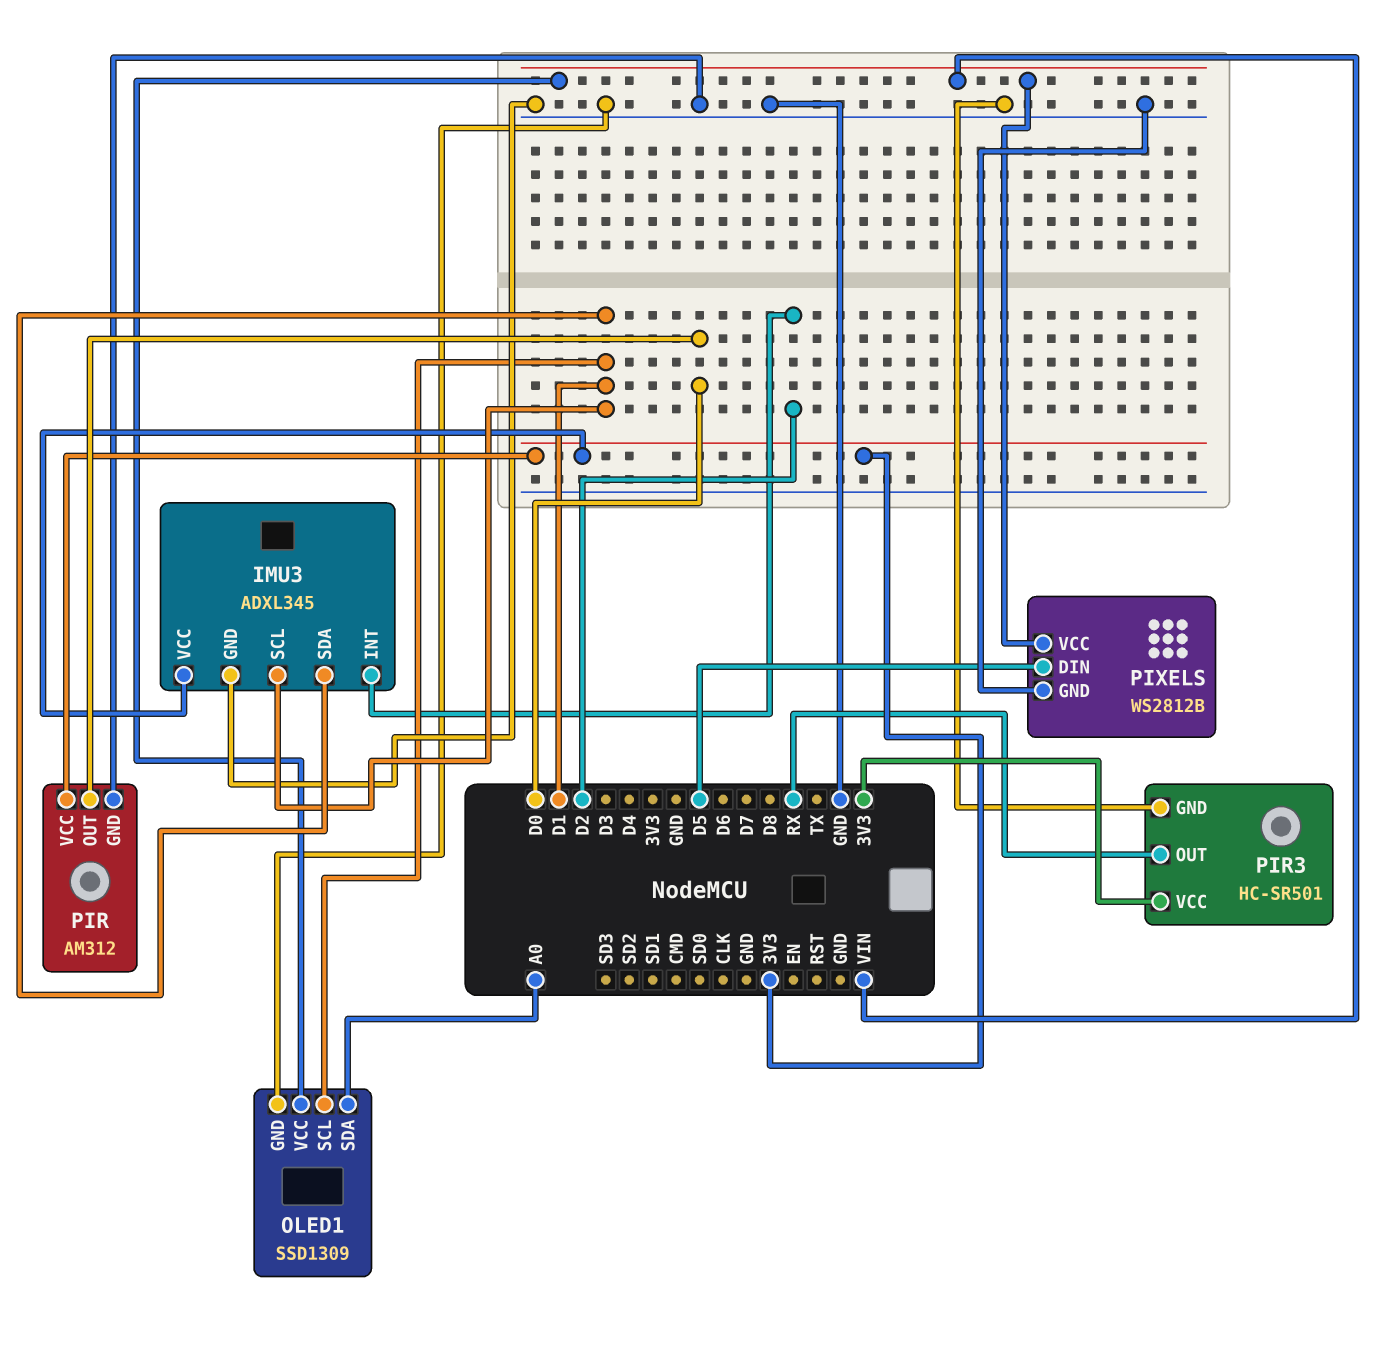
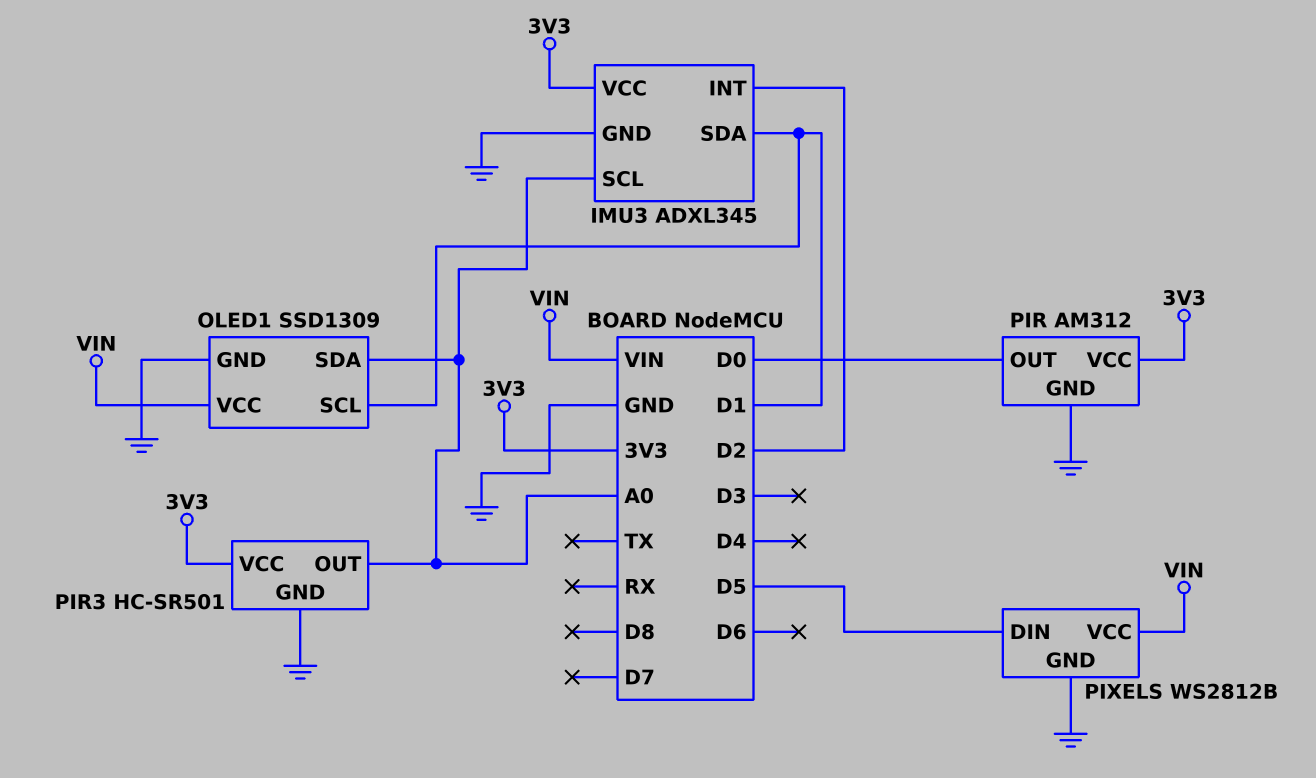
IMU3 pin SCL: D1 -> A0
PIR3 pin OUT: RX -> A0

